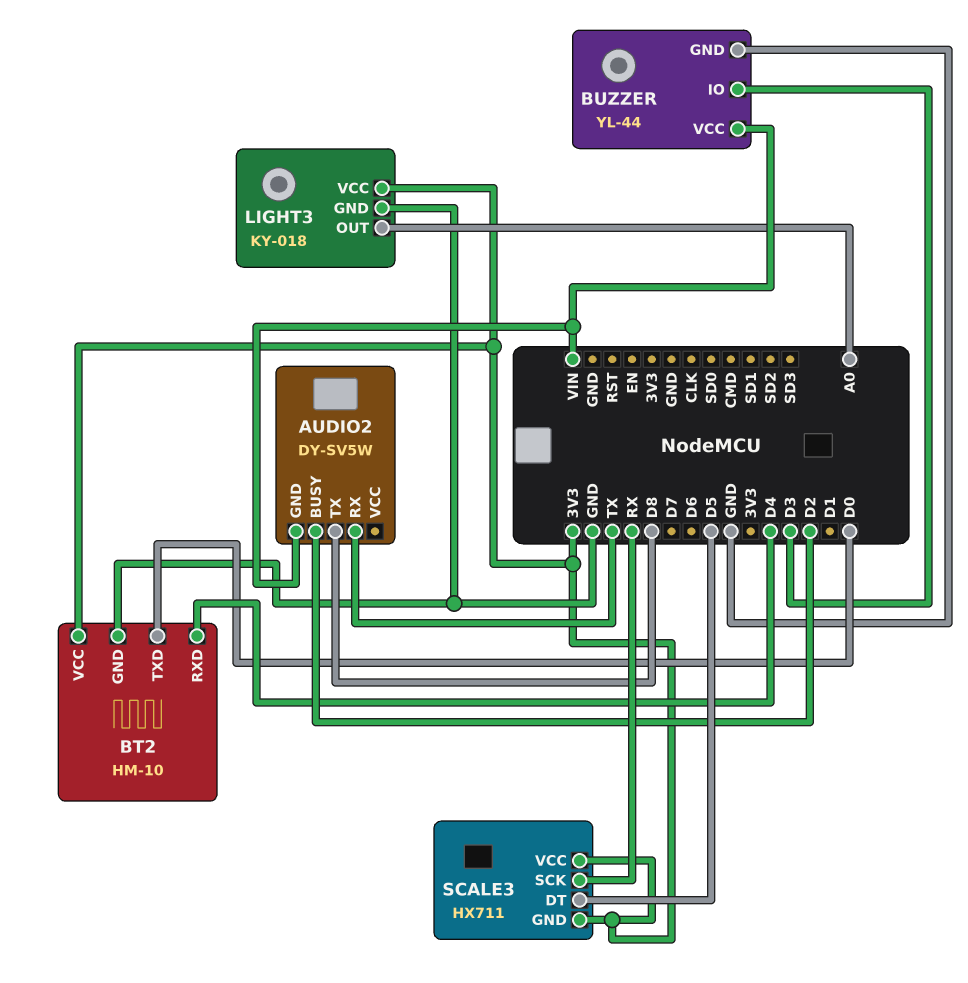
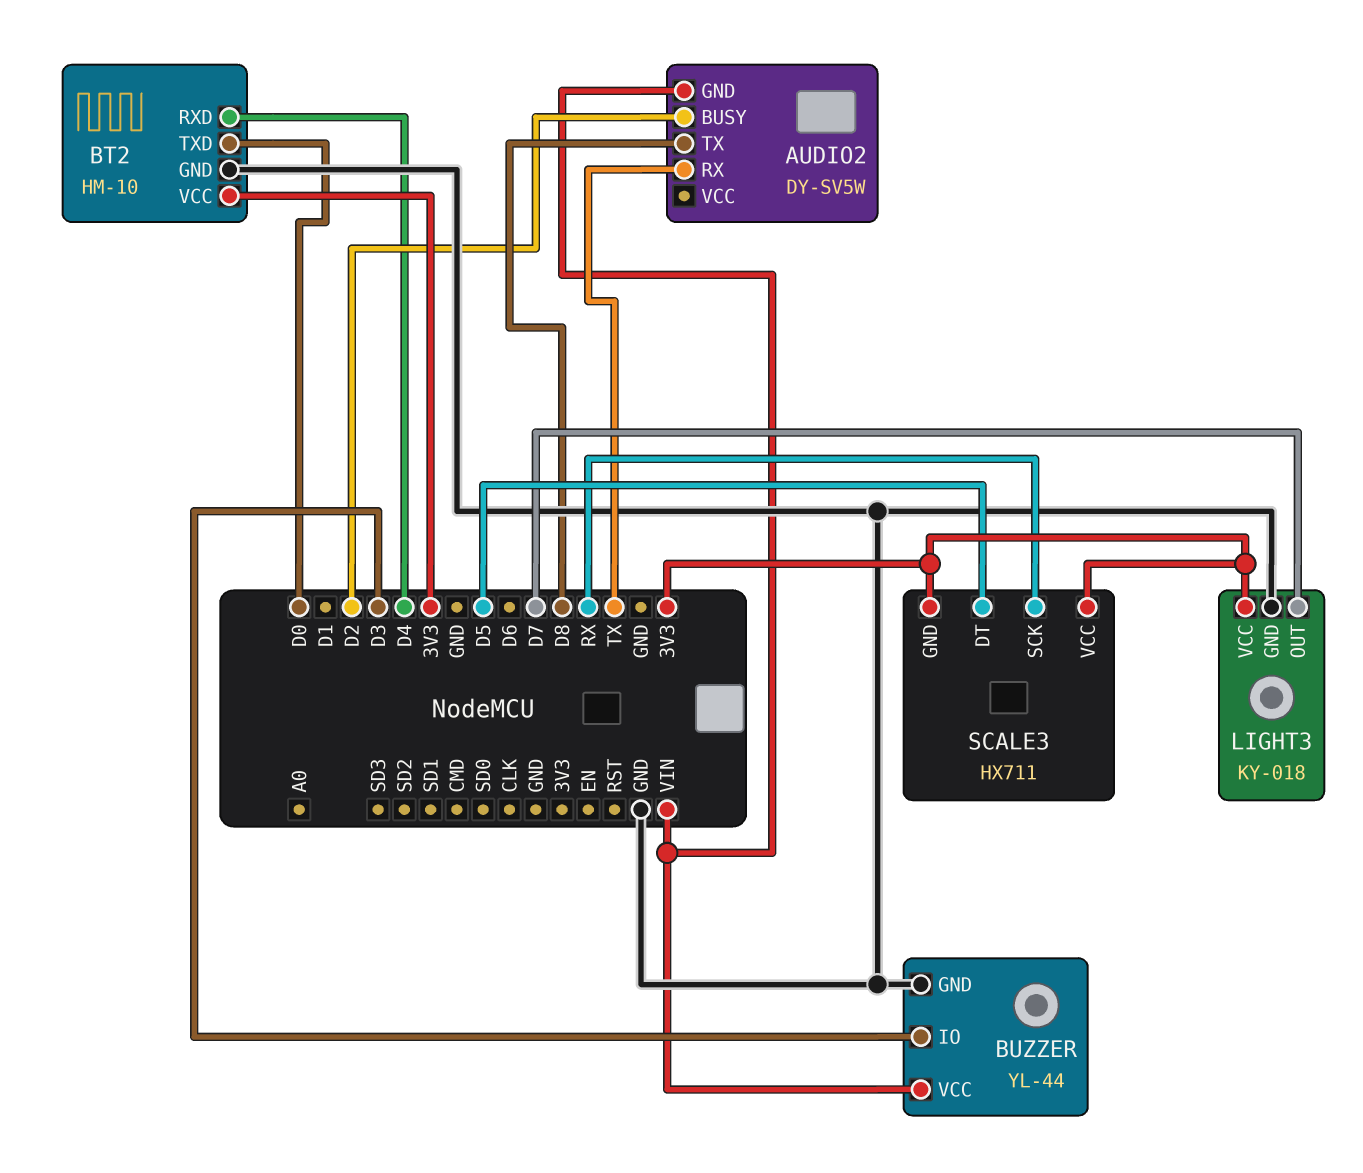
LIGHT3 pin OUT: A0 -> D7

